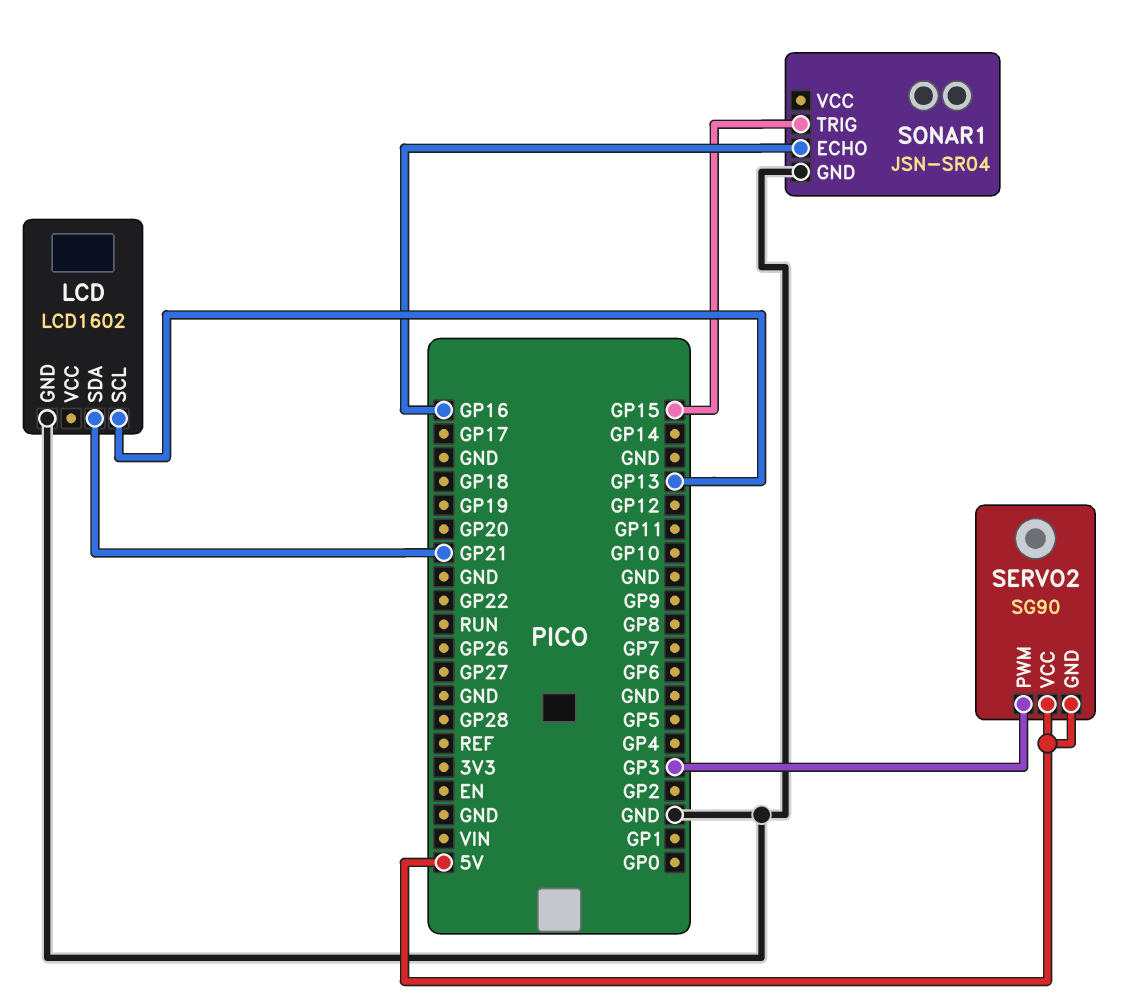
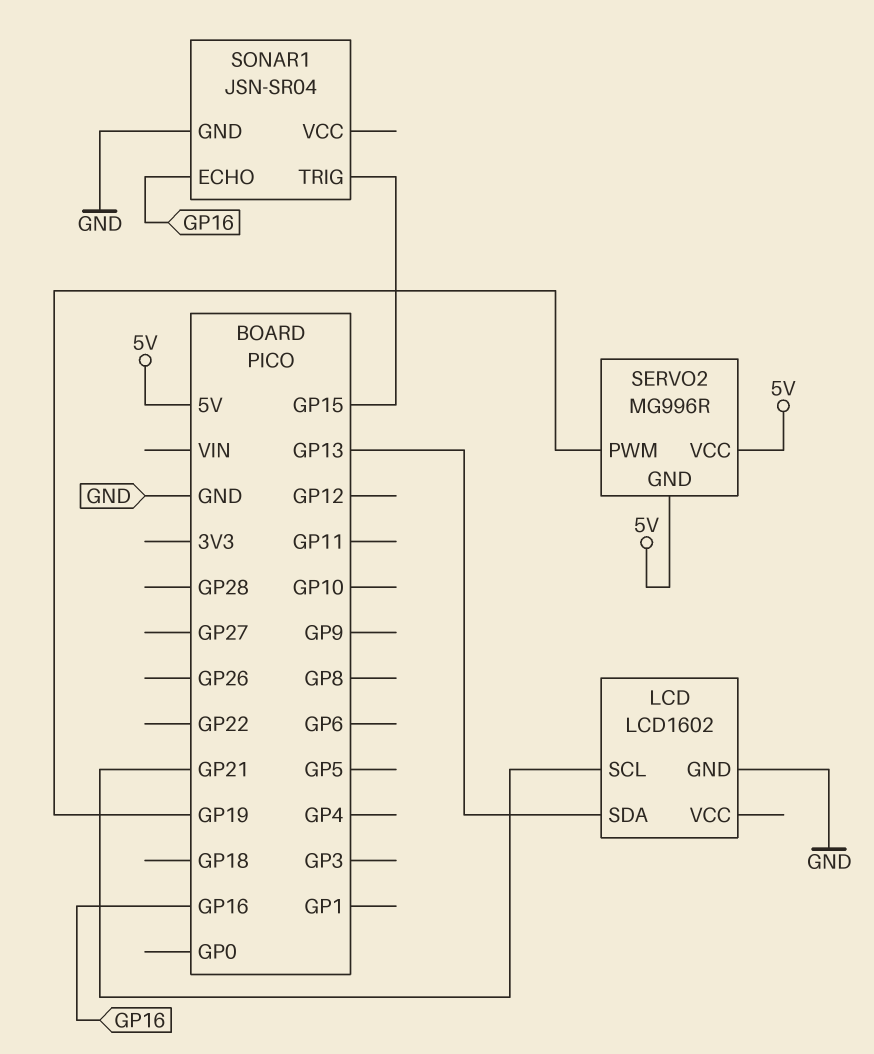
LCD pin SCL: GP13 -> GP21
LCD pin SDA: GP21 -> GP13
SERVO2: SG90 -> MG996R
SERVO2 pin PWM: GP3 -> GP19

